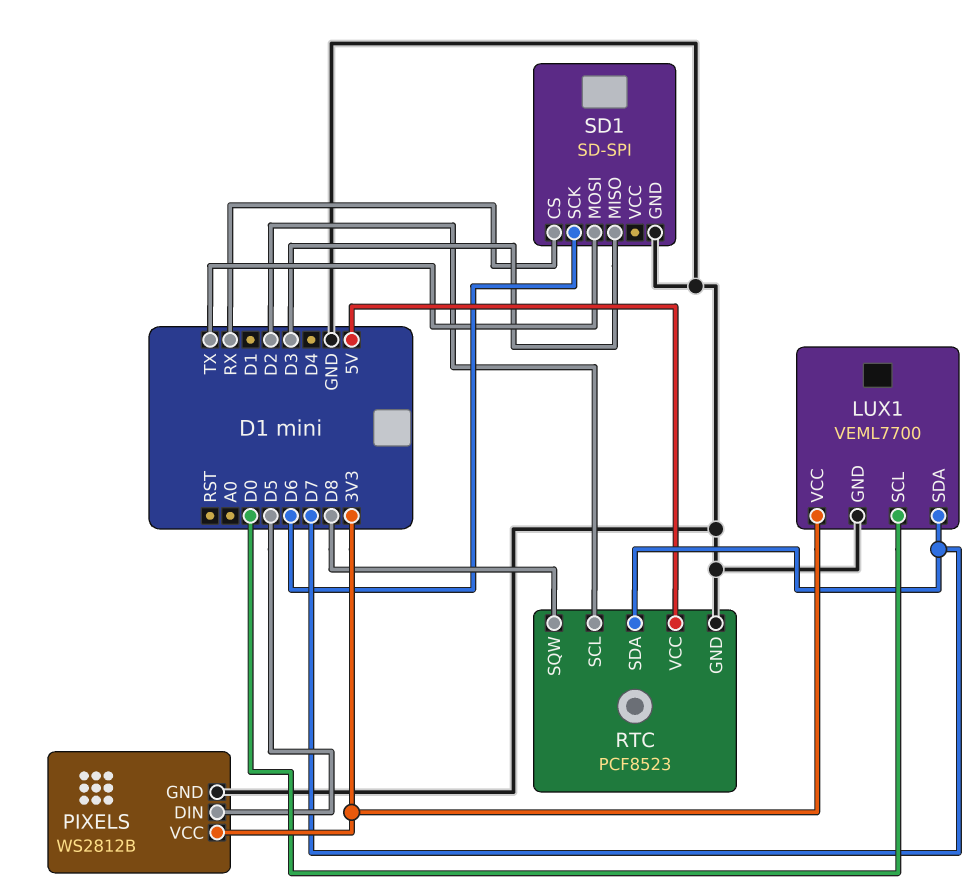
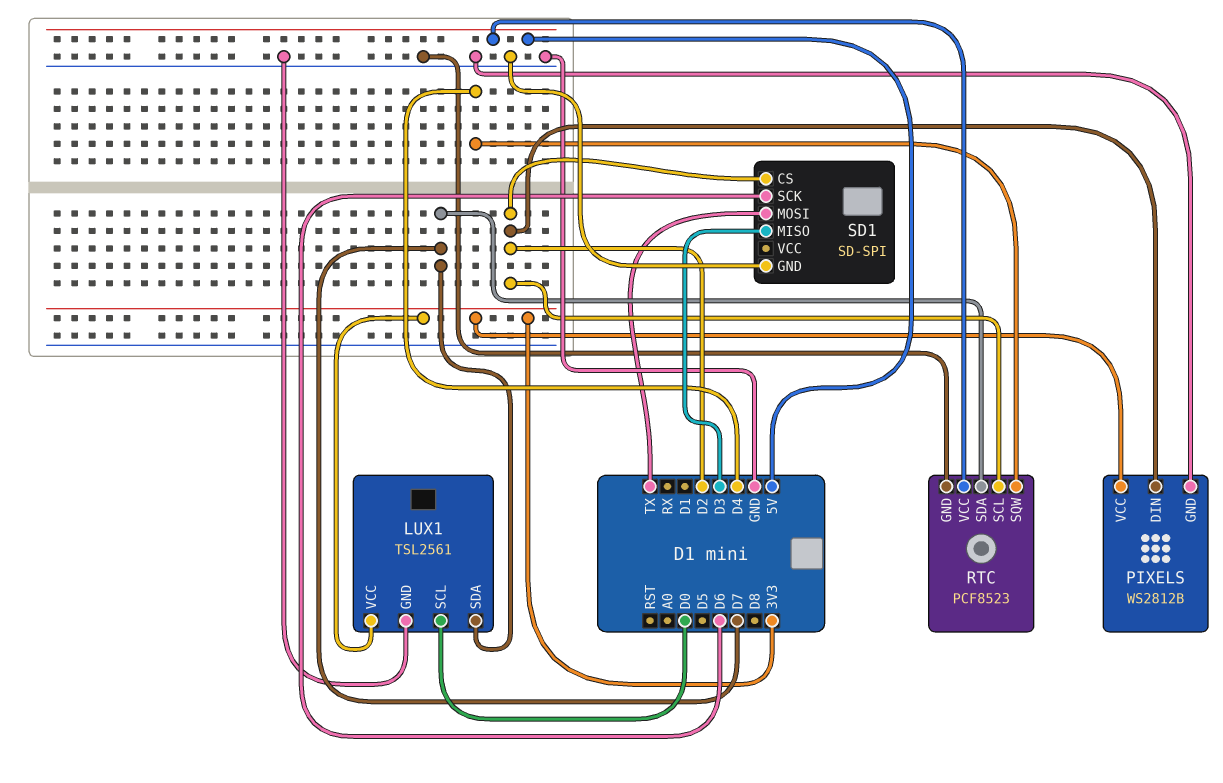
LUX1: VEML7700 -> TSL2561
PIXELS pin DIN: D5 -> D2
RTC pin SQW: D8 -> D4
SD1 pin CS: RX -> D2

